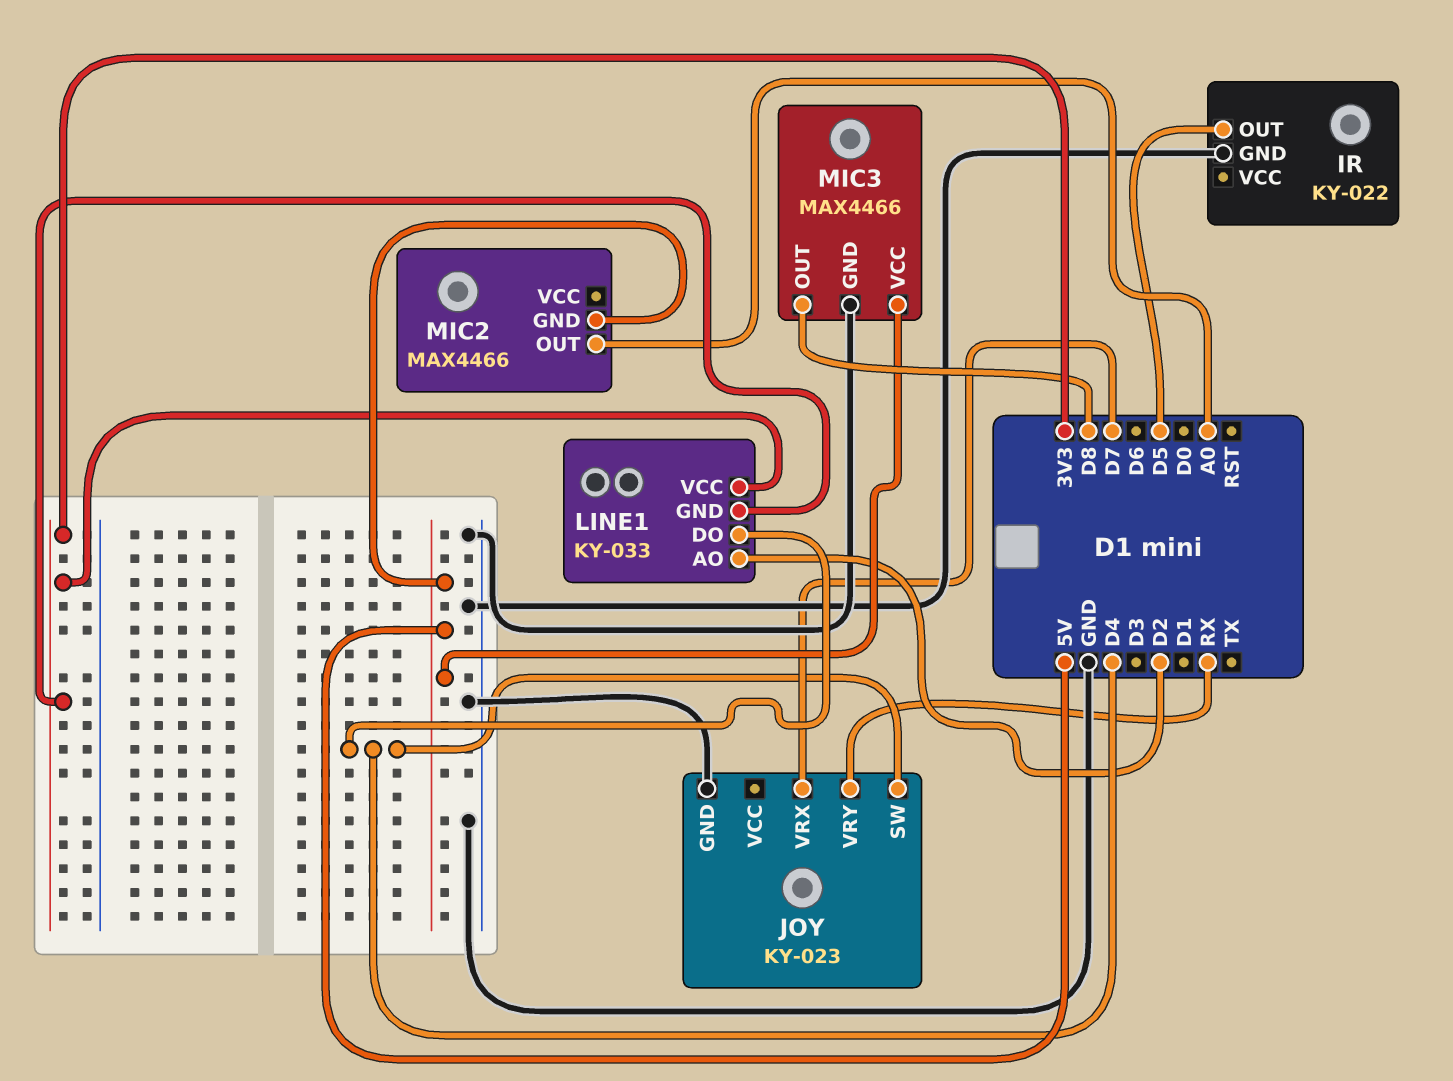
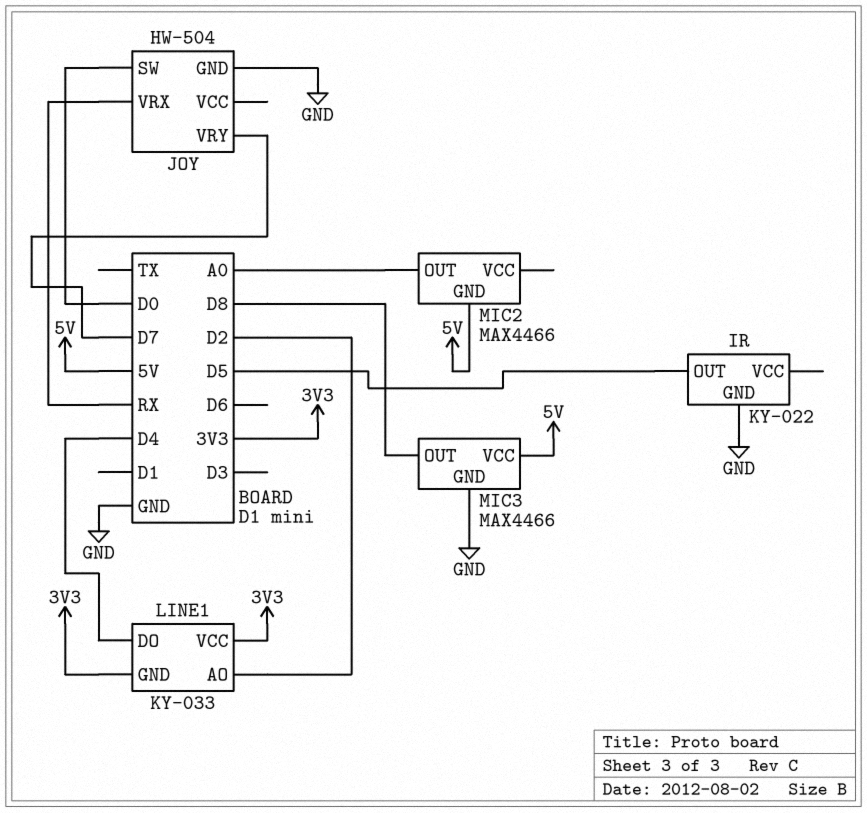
JOY: KY-023 -> HW-504
JOY pin SW: D4 -> D0
JOY pin VRX: D7 -> RX
JOY pin VRY: RX -> D7

